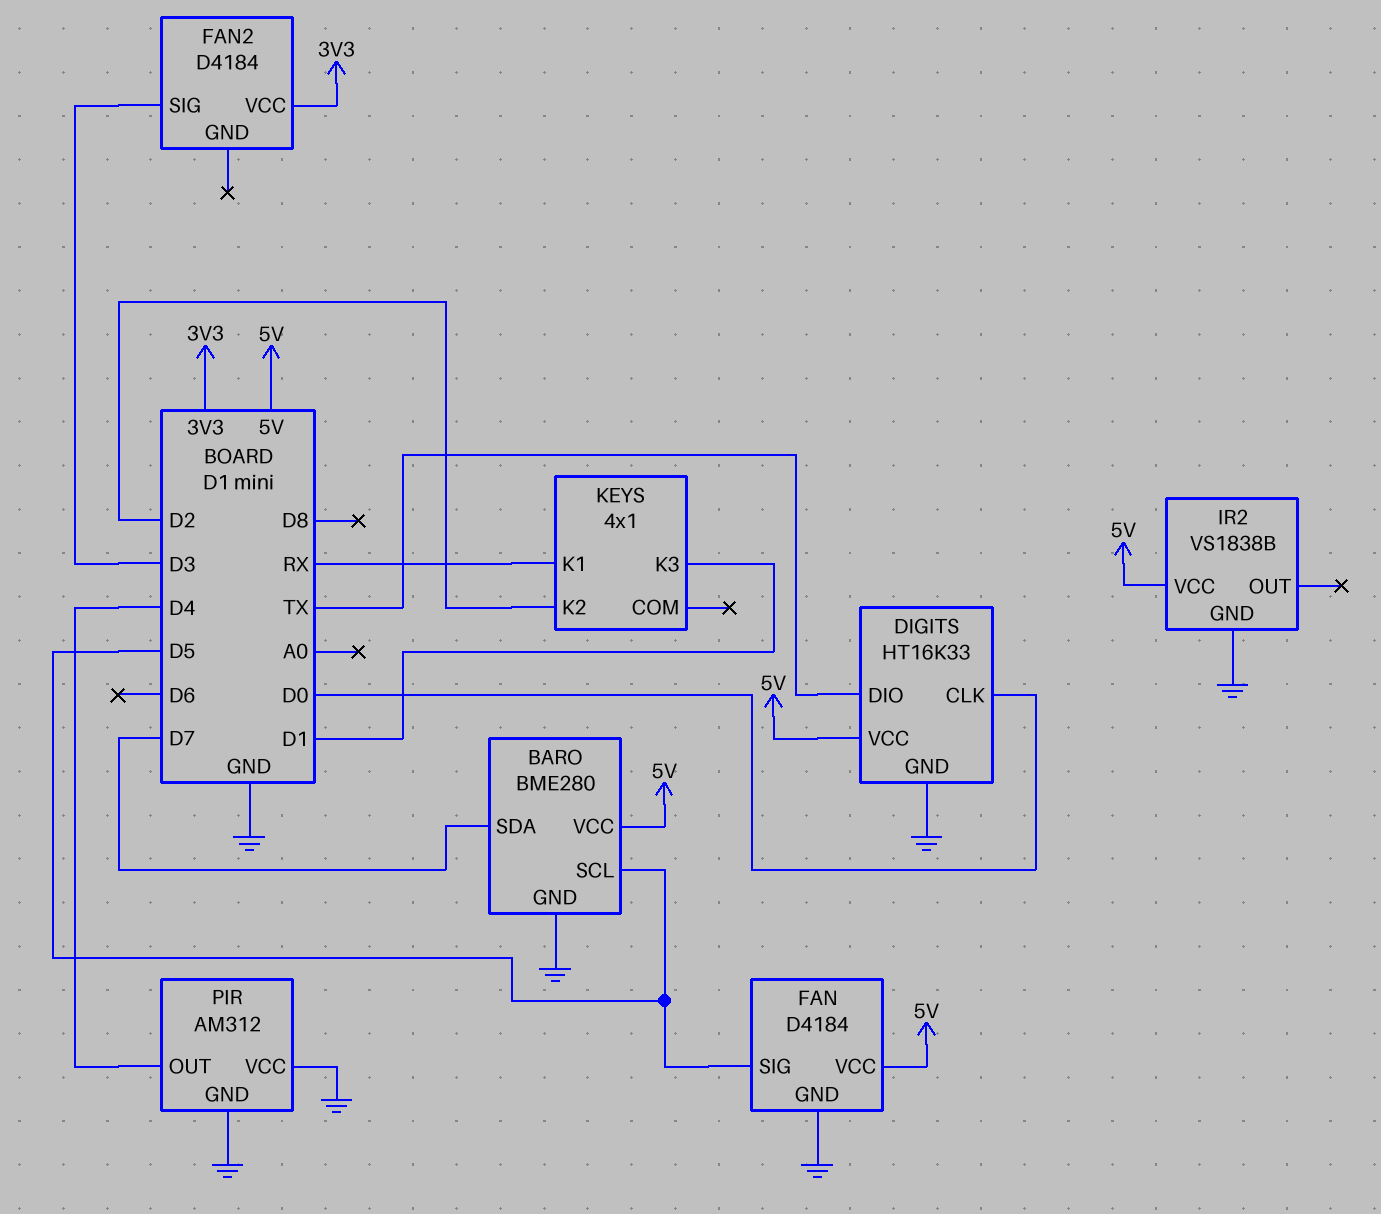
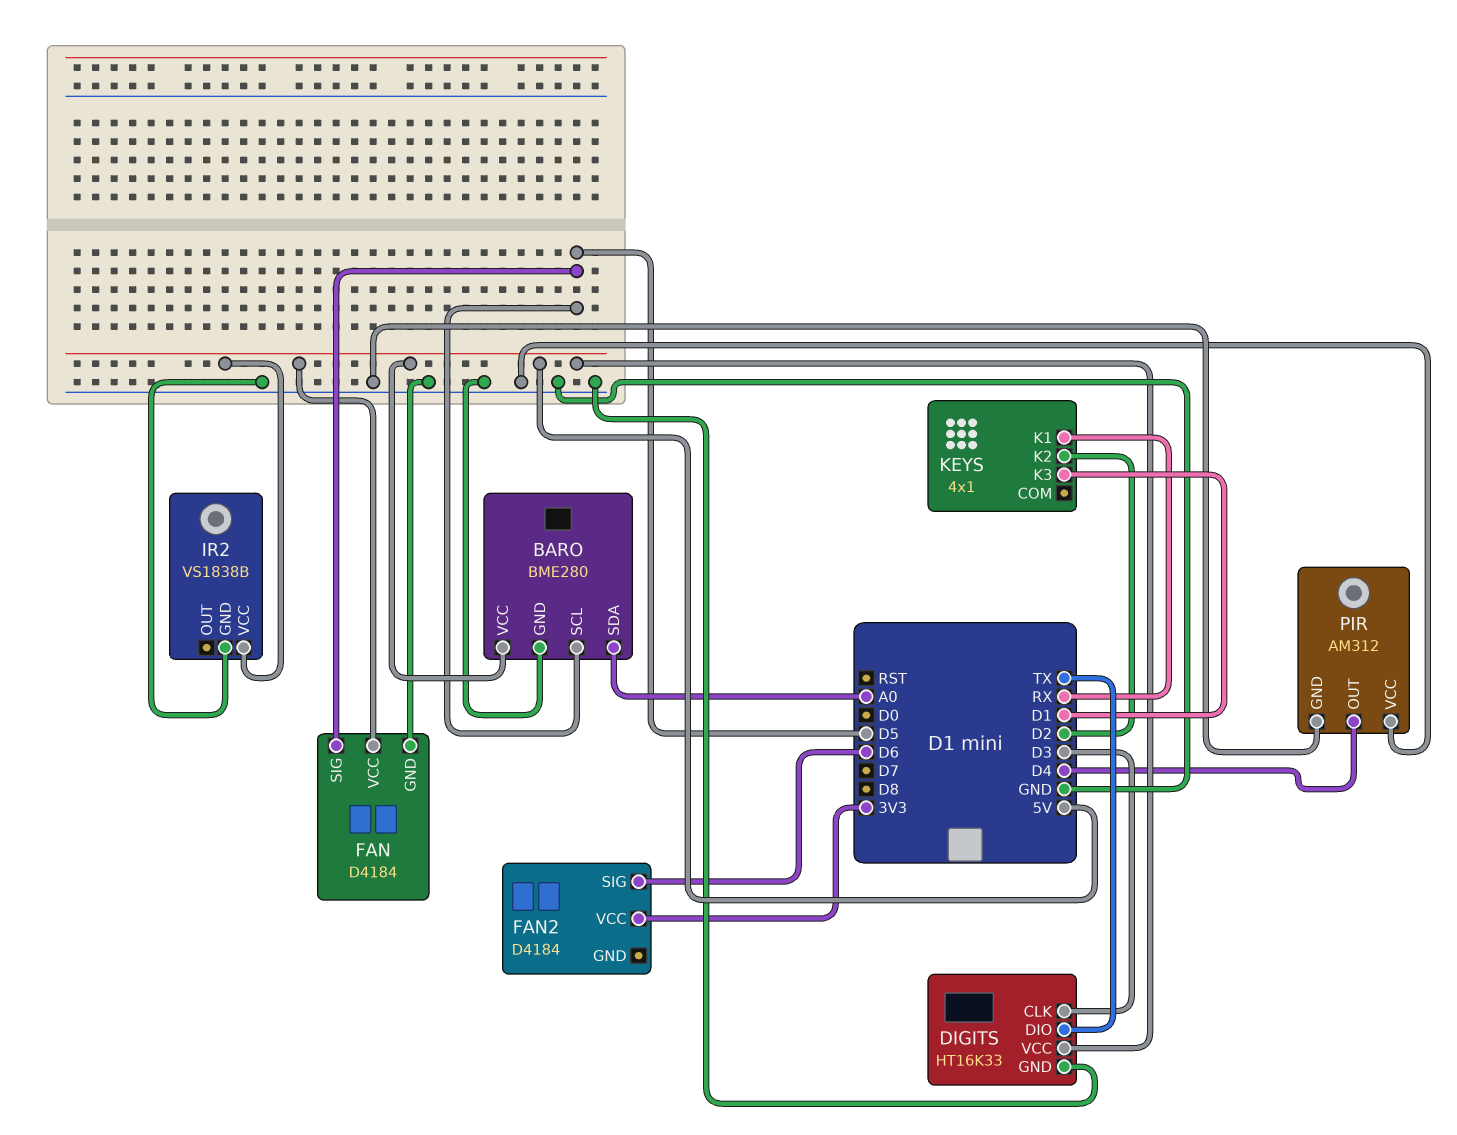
BARO pin SDA: D7 -> A0
DIGITS pin CLK: D0 -> D3
FAN2 pin SIG: D3 -> D6

